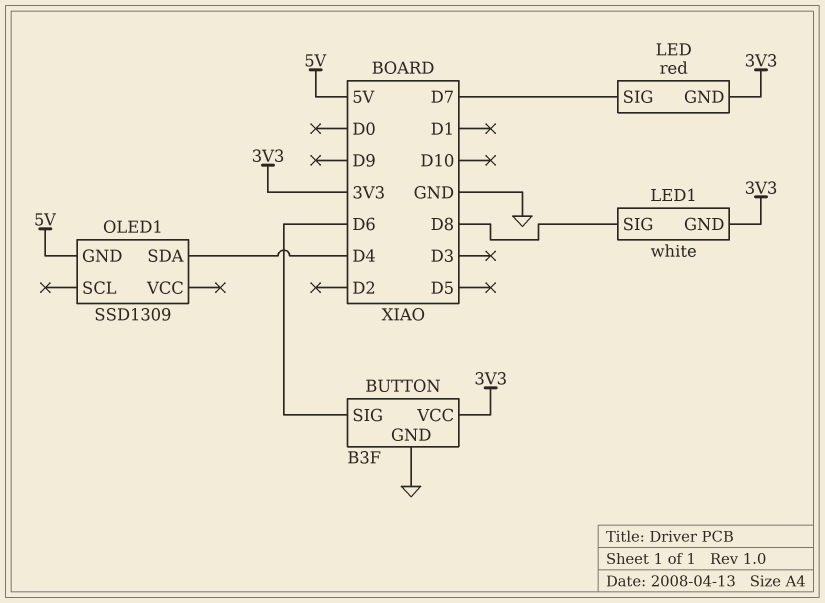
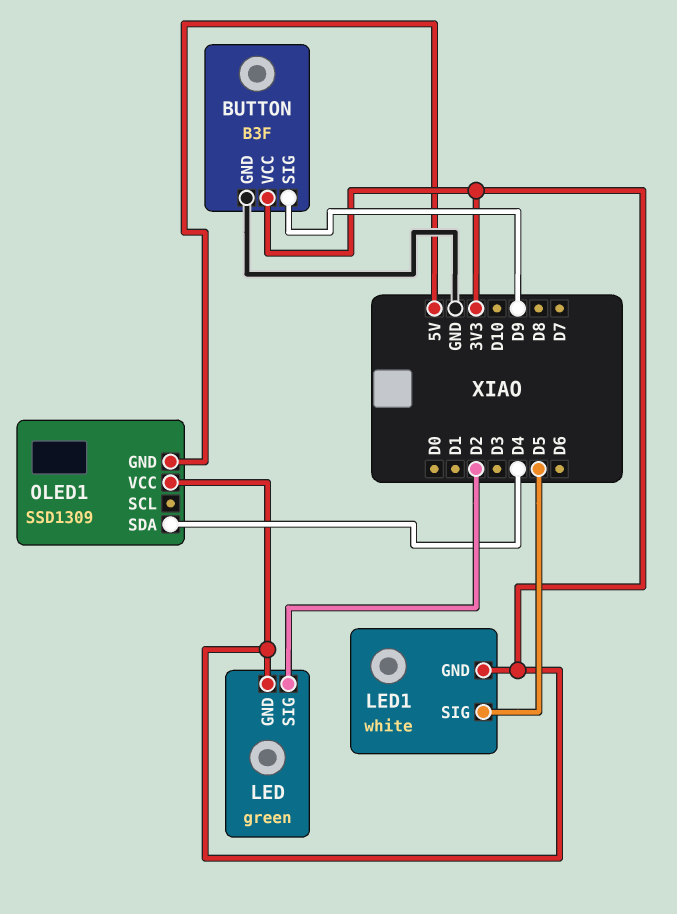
BUTTON pin SIG: D6 -> D9
LED: red -> green
LED pin SIG: D7 -> D2
LED1 pin SIG: D8 -> D5
OLED1 pin VCC: none -> 3V3

